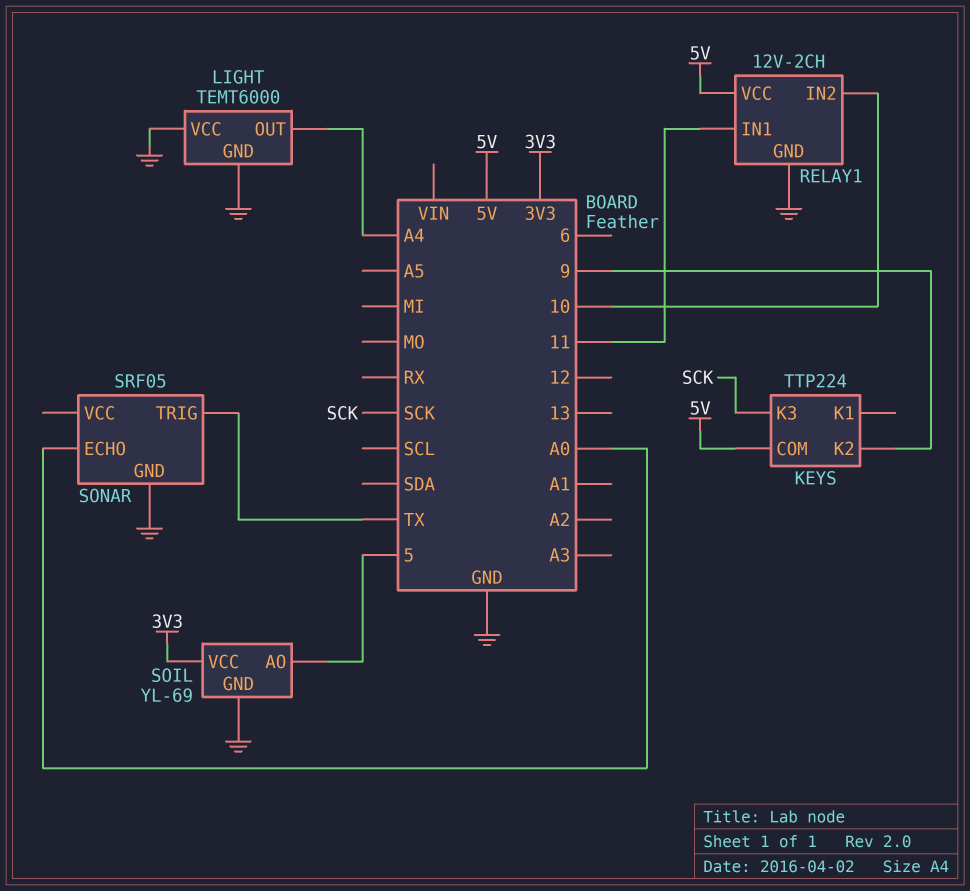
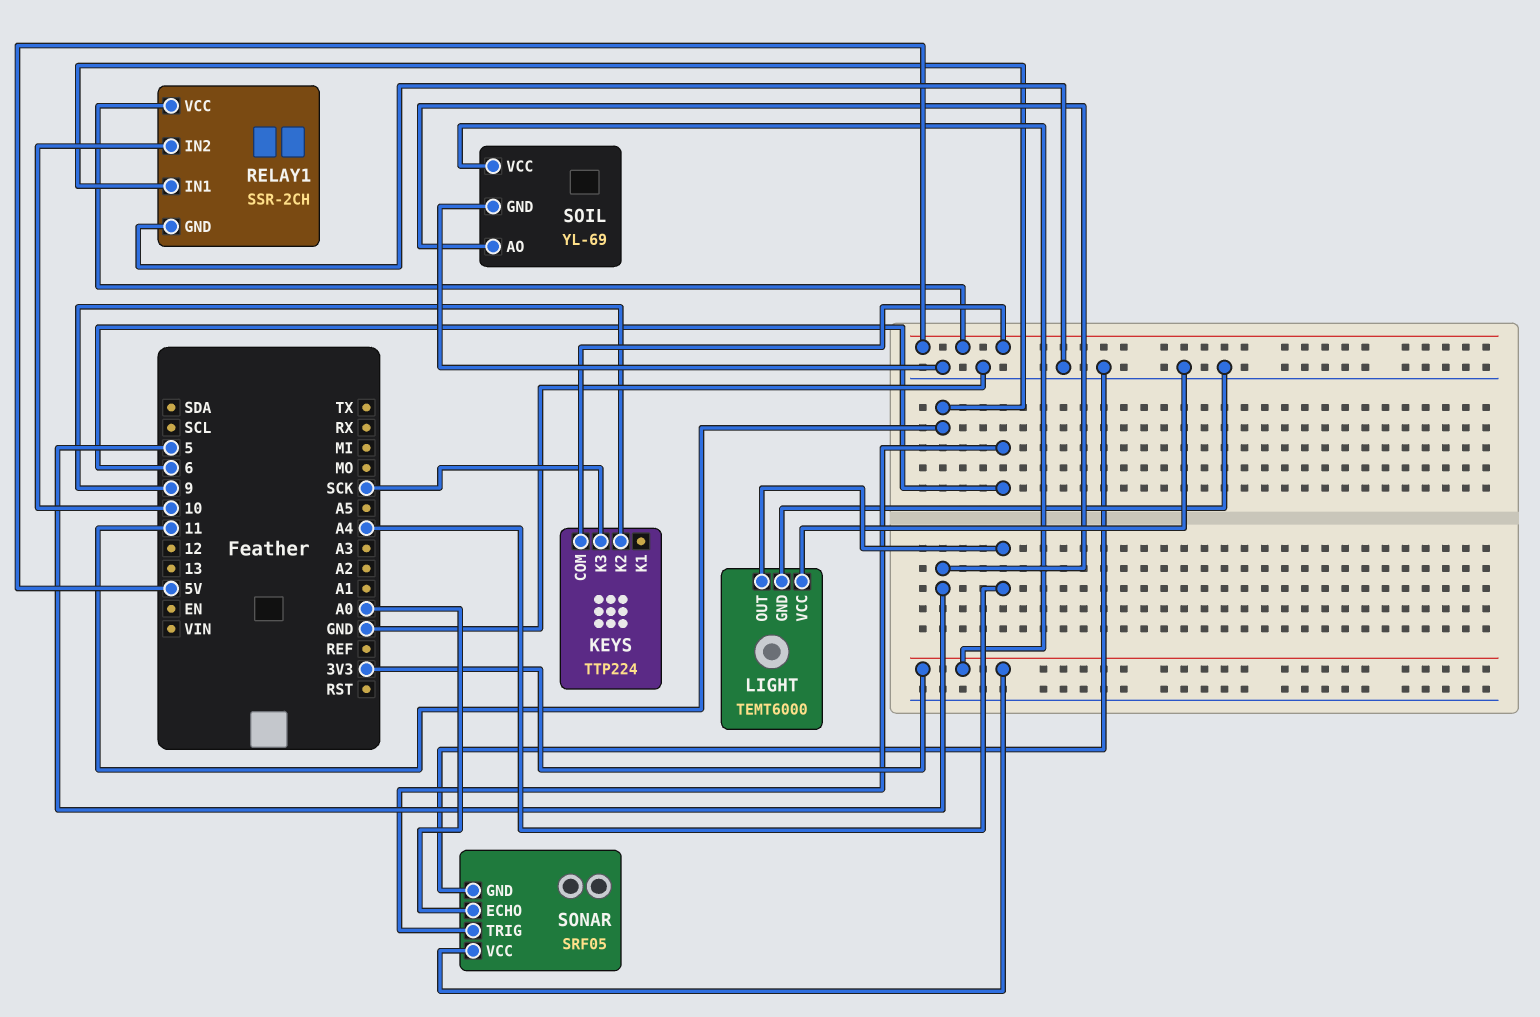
RELAY1: 12V-2CH -> SSR-2CH
SONAR pin TRIG: TX -> 6
SONAR pin VCC: none -> 3V3

